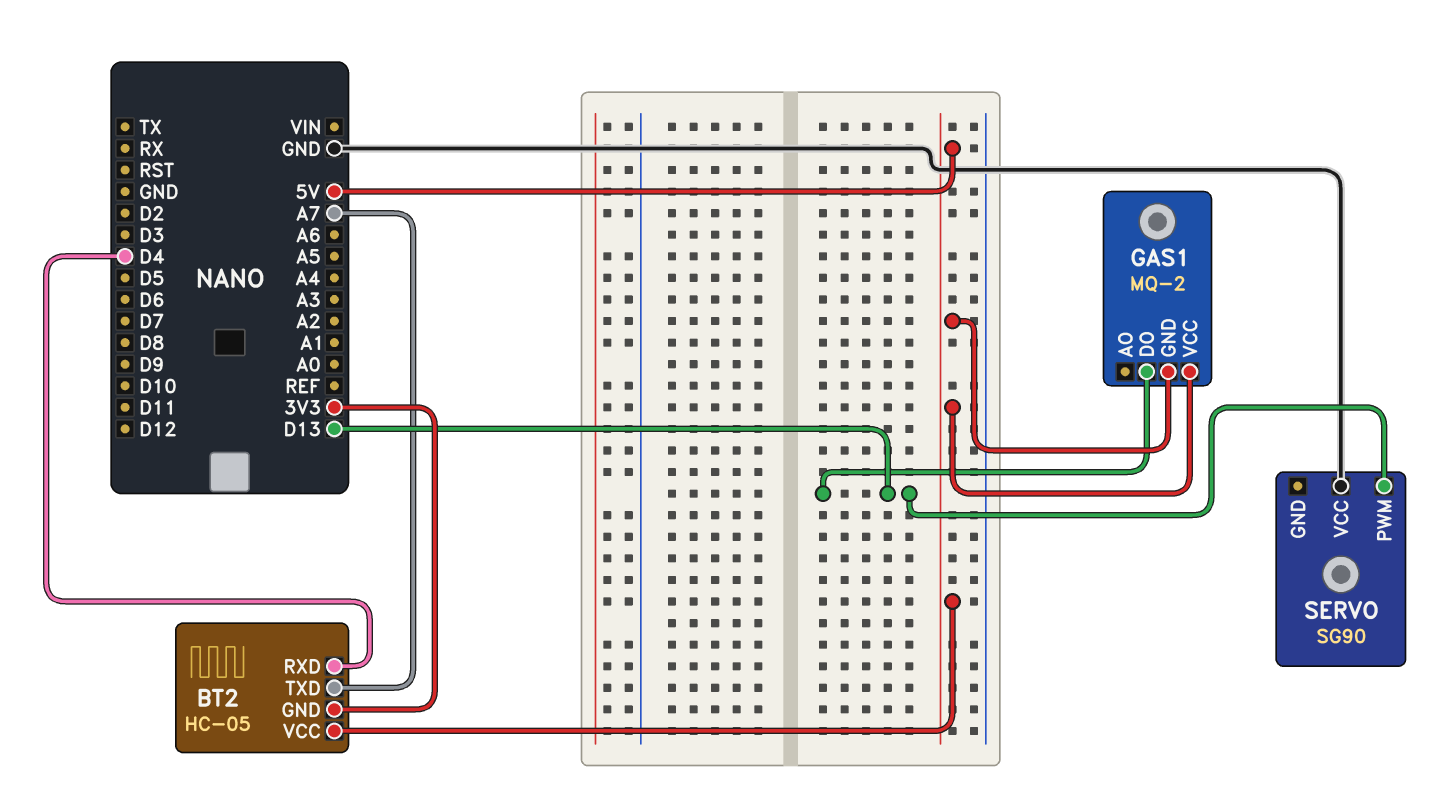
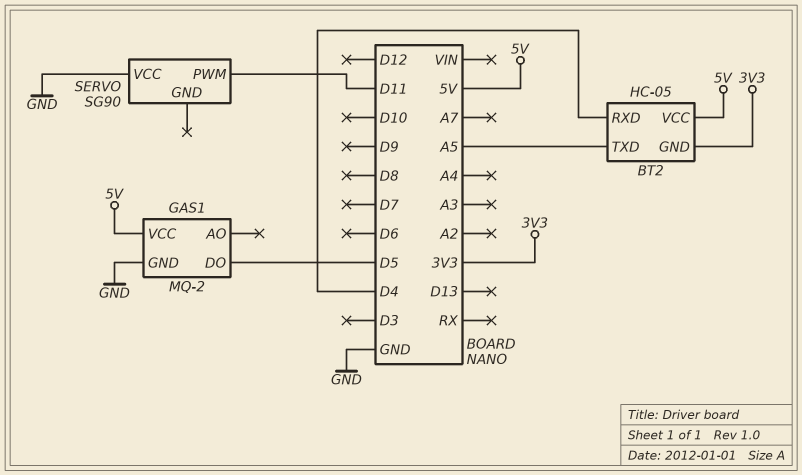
BT2 pin TXD: A7 -> A5
GAS1 pin DO: D13 -> D5
GAS1 pin GND: 5V -> GND
SERVO pin PWM: D13 -> D11

